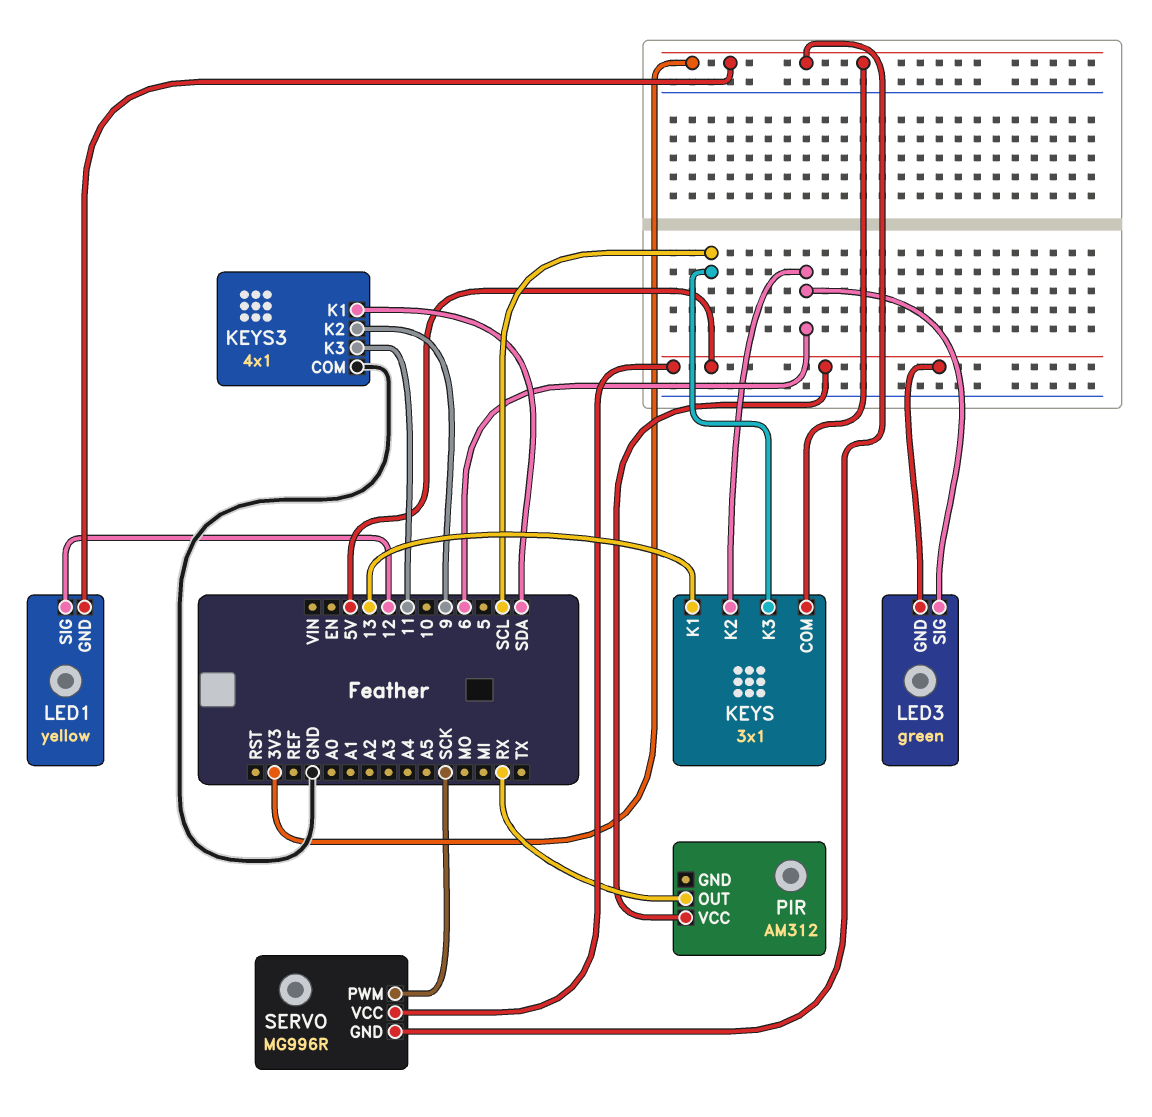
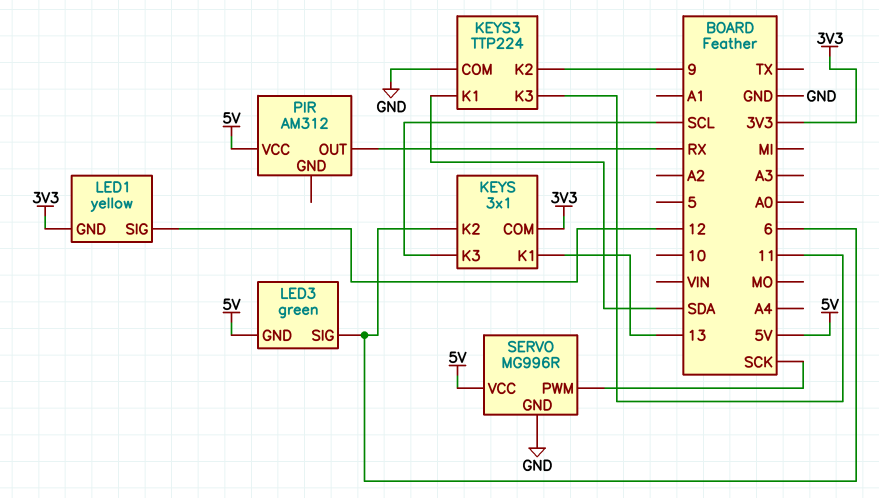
KEYS3: 4x1 -> TTP224
SERVO pin GND: 3V3 -> GND

